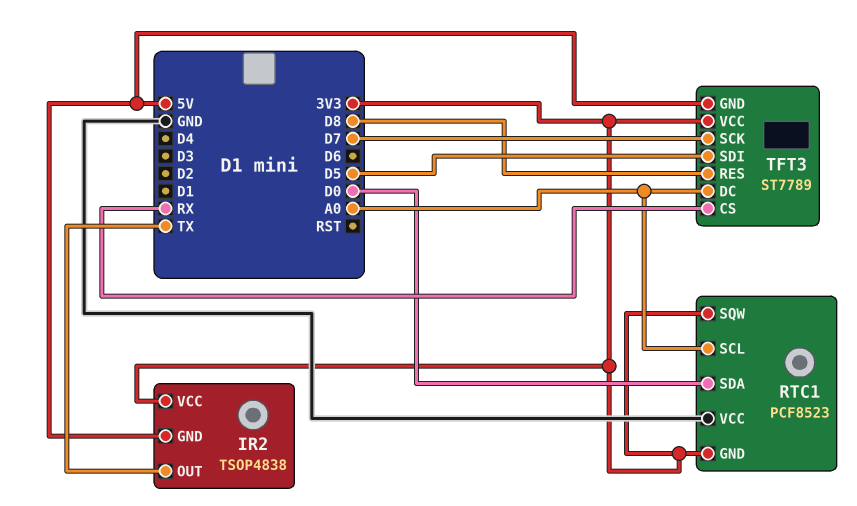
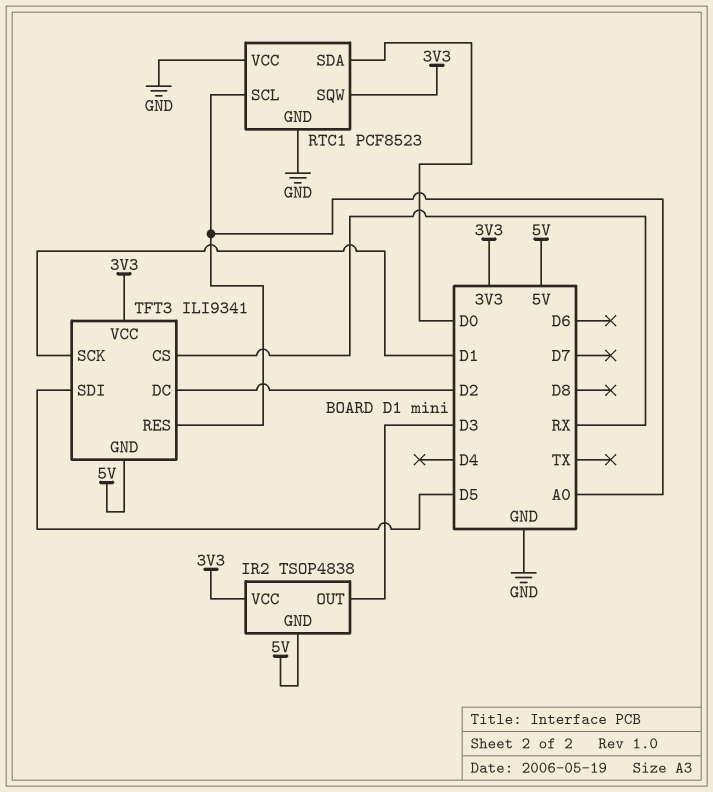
IR2 pin OUT: TX -> D3
RTC1 pin GND: 3V3 -> GND
TFT3: ST7789 -> ILI9341
TFT3 pin DC: A0 -> D2
TFT3 pin RES: D8 -> A0
TFT3 pin SCK: D7 -> D1

